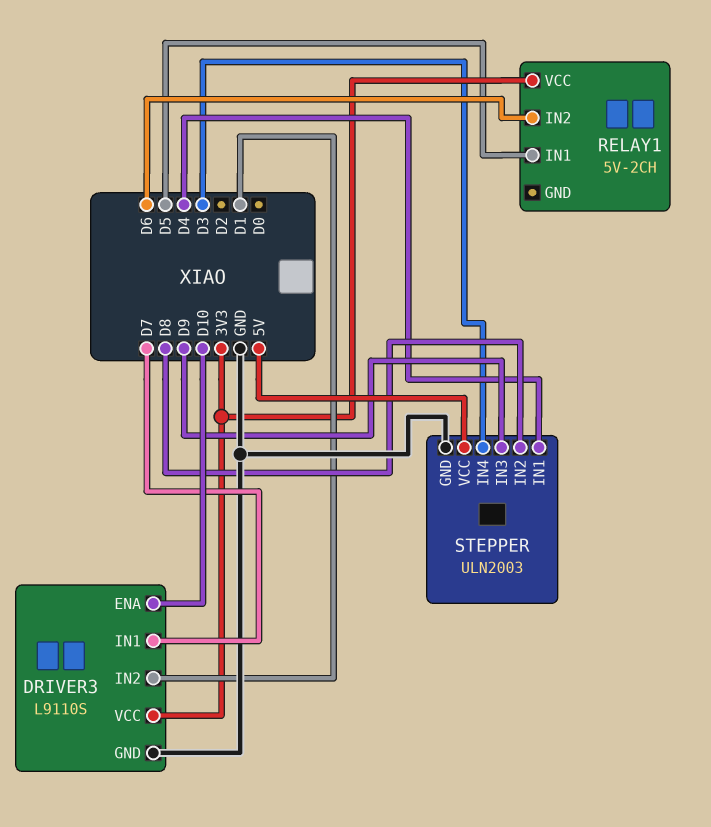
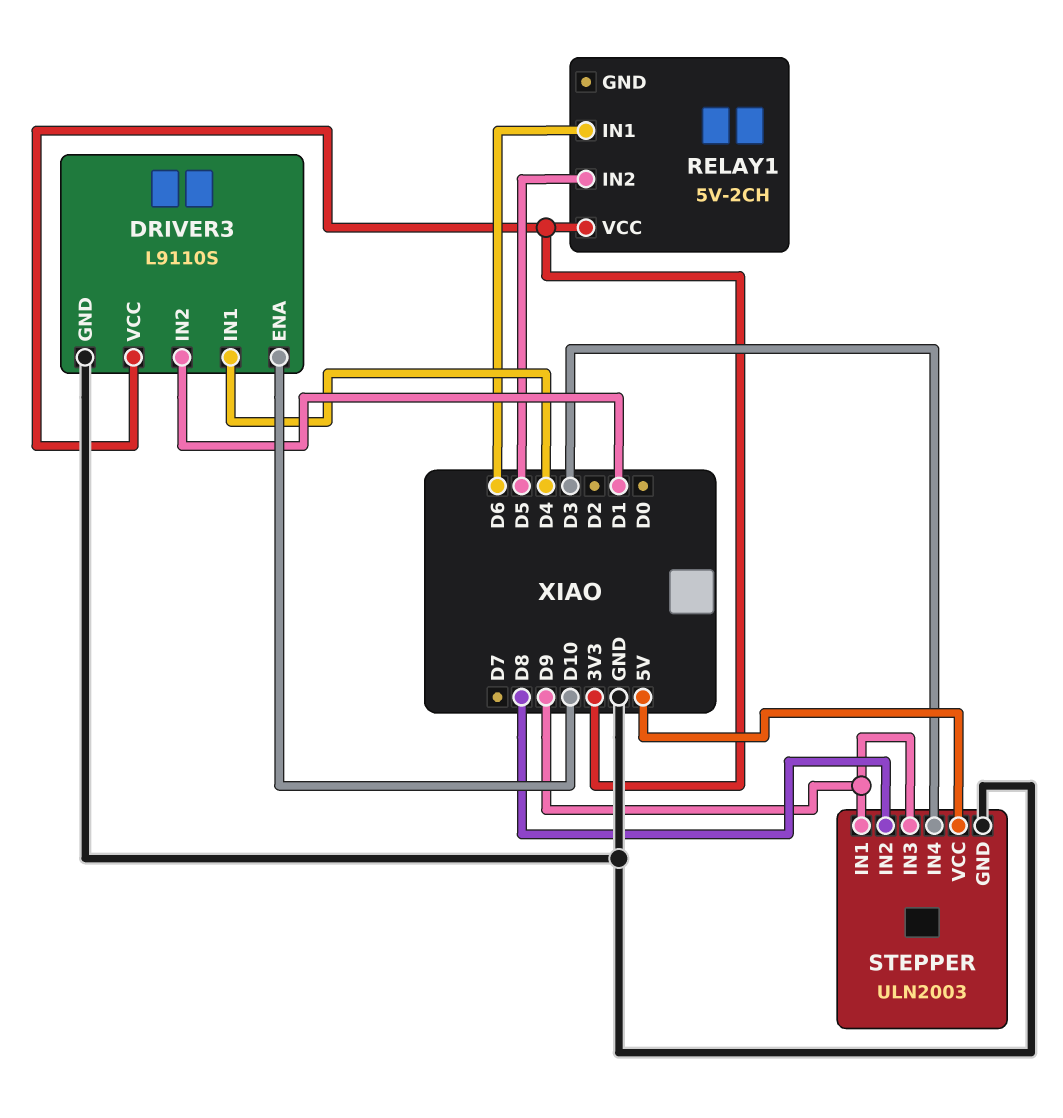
DRIVER3 pin IN1: D7 -> D4
RELAY1 pin IN1: D5 -> D6
RELAY1 pin IN2: D6 -> D5
STEPPER pin IN1: D4 -> D9

